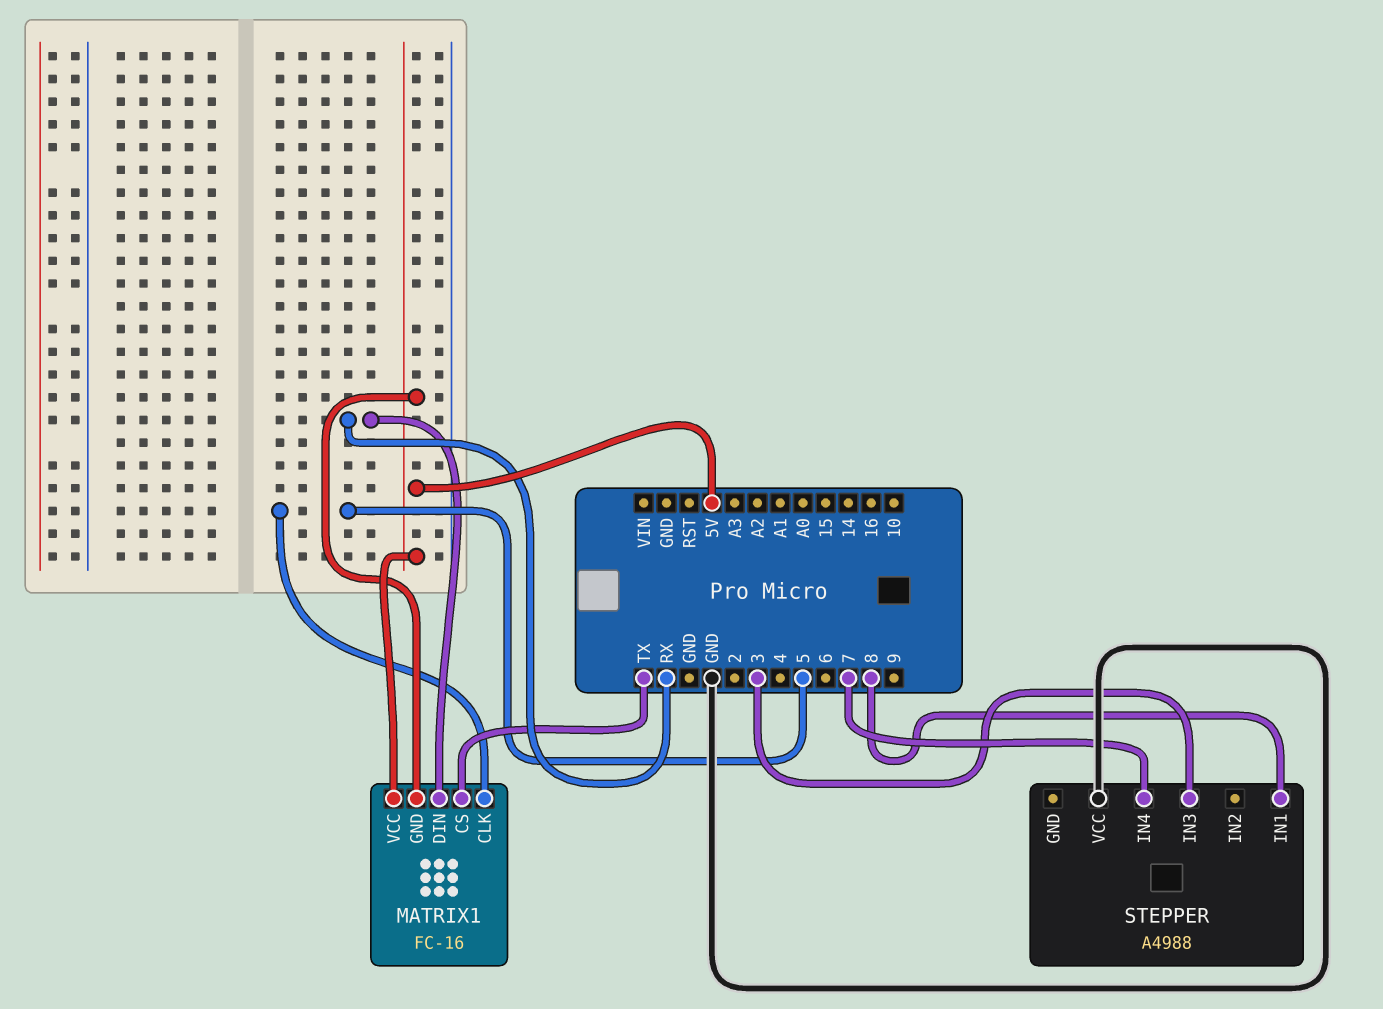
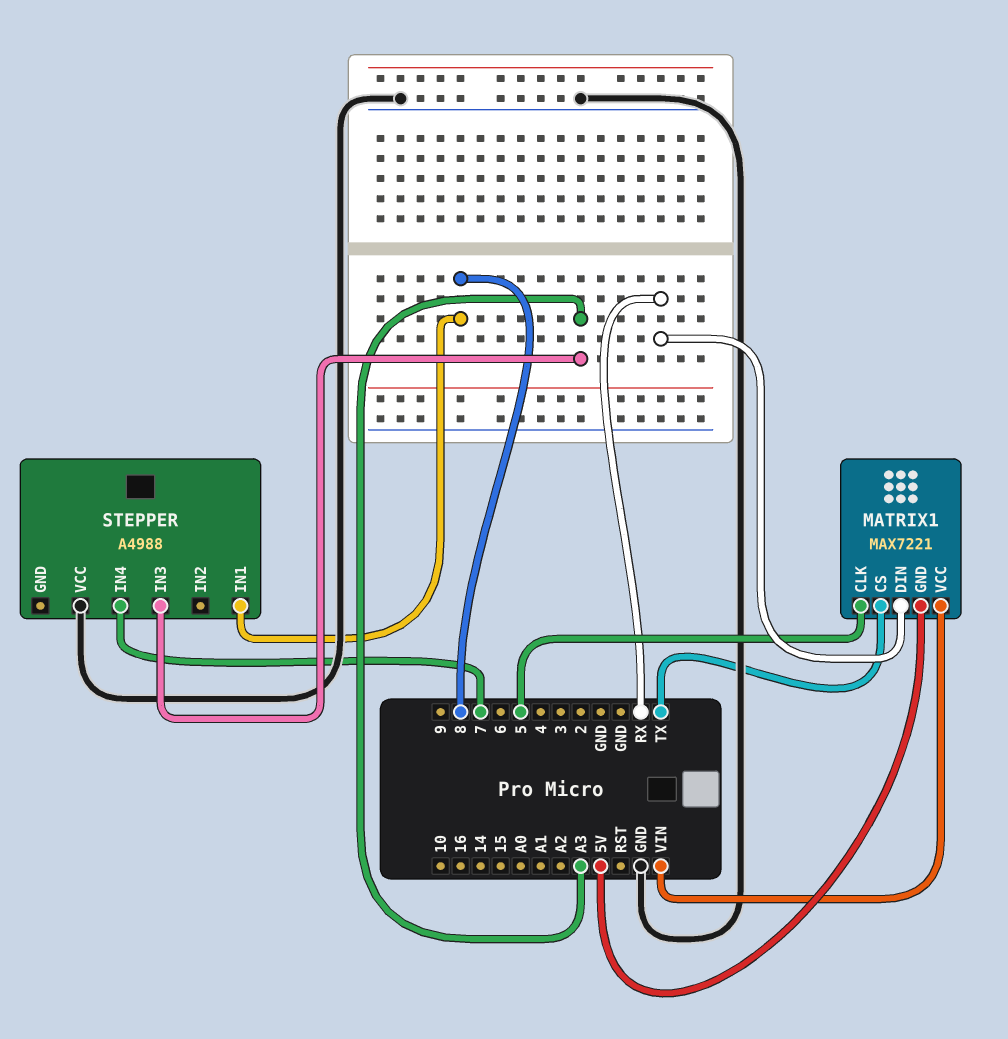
MATRIX1: FC-16 -> MAX7221
MATRIX1 pin VCC: 5V -> VIN
STEPPER pin IN3: 3 -> A3

